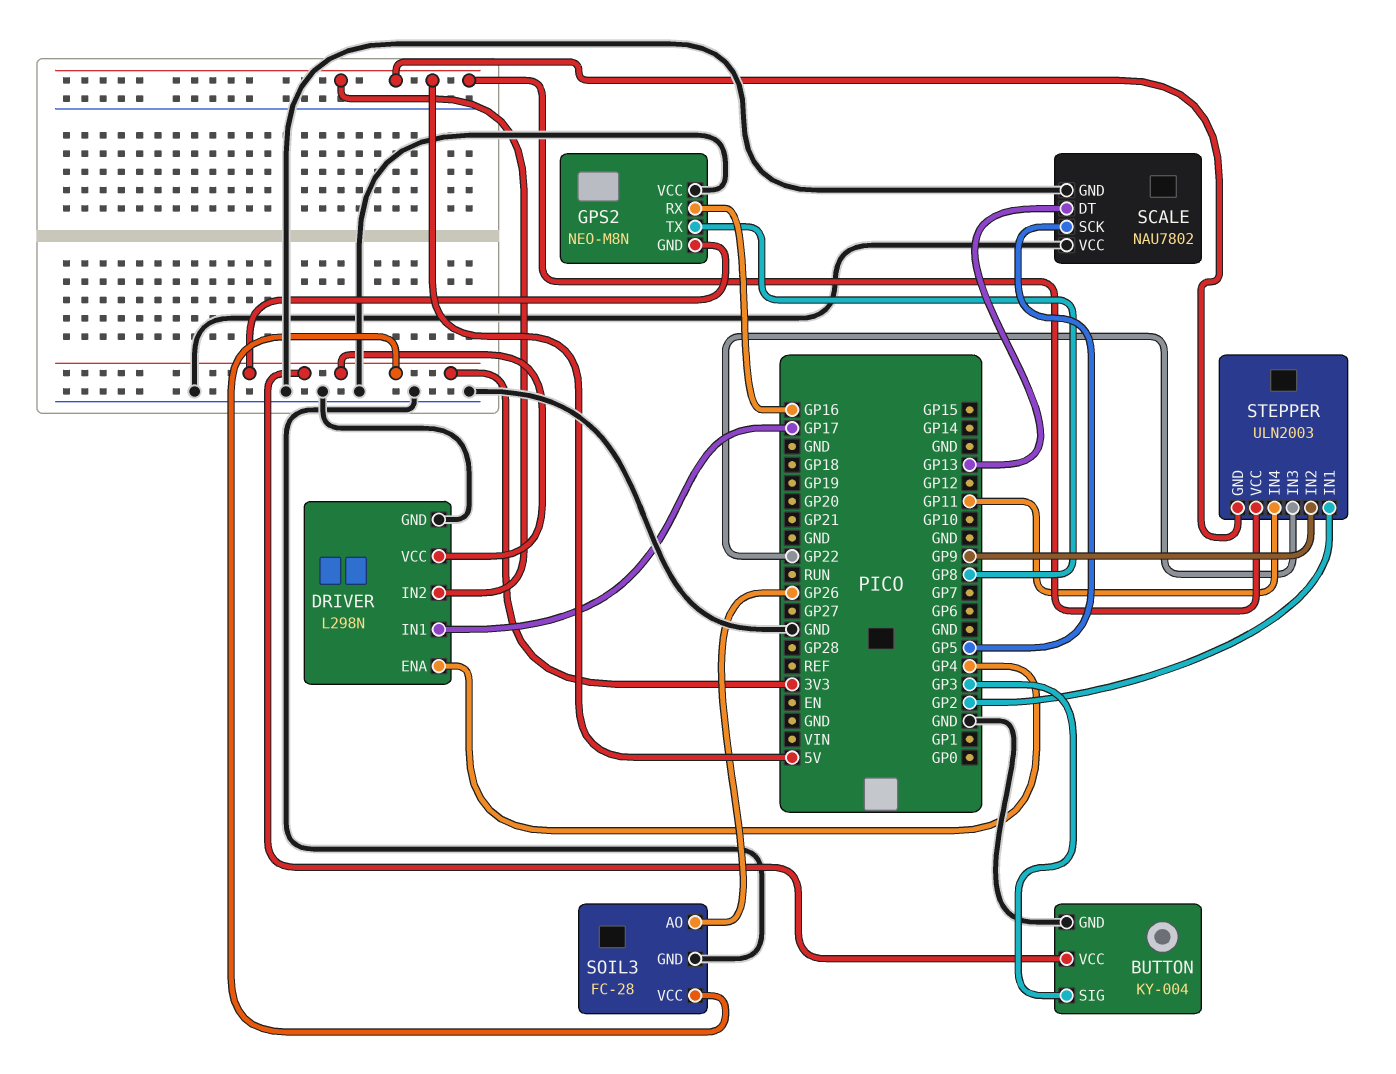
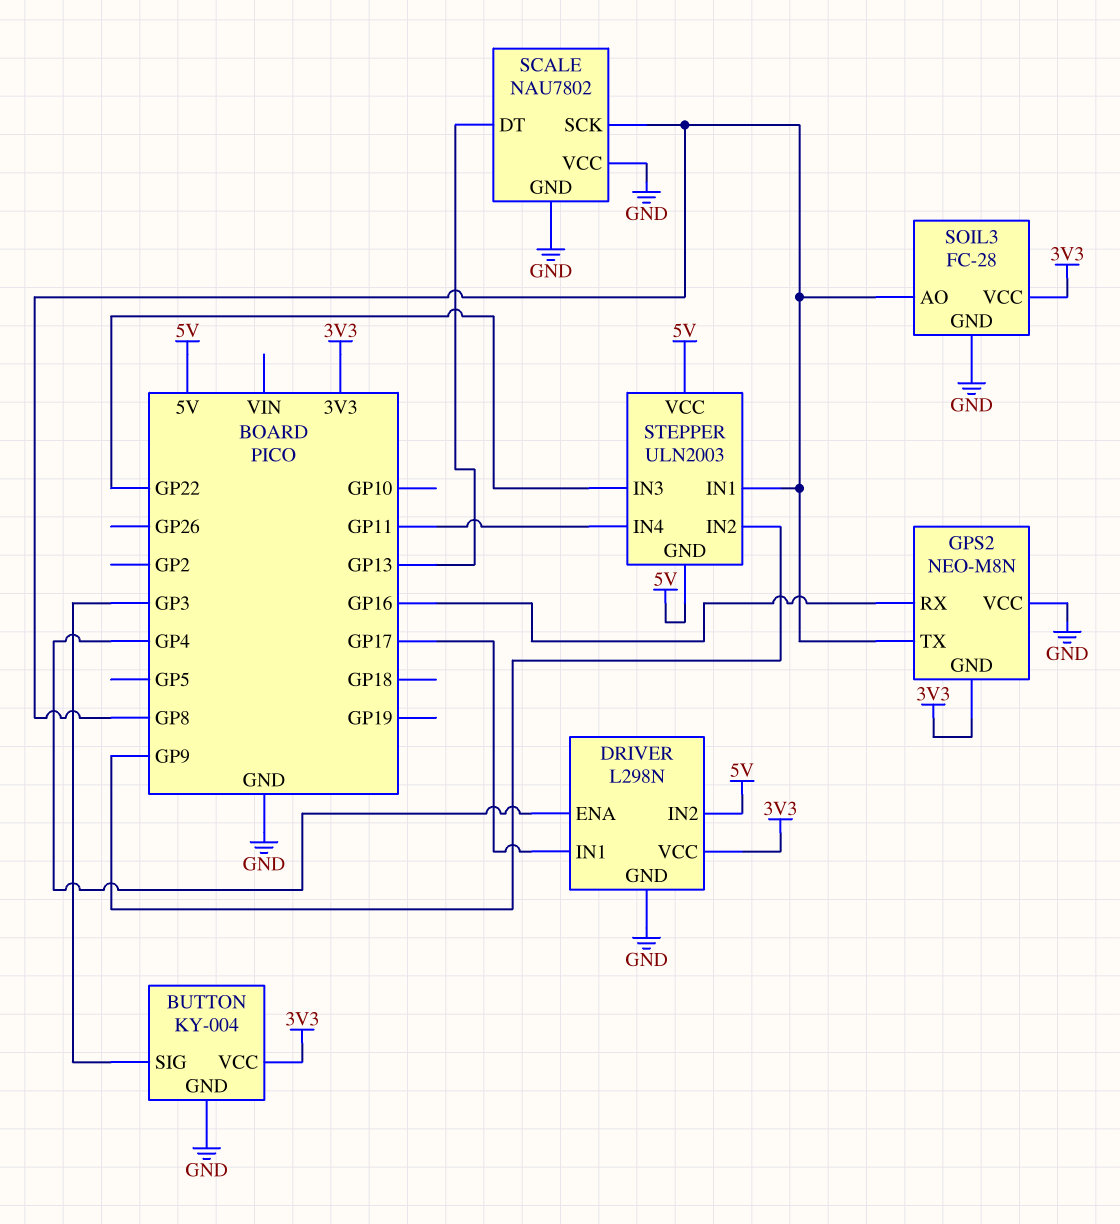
SCALE pin SCK: GP5 -> GP8
SOIL3 pin AO: GP26 -> GP8
STEPPER pin IN1: GP2 -> GP8

